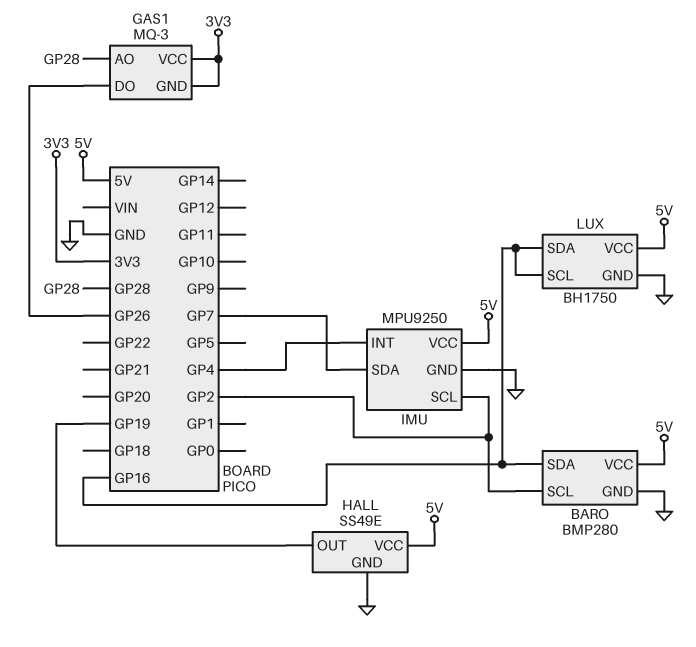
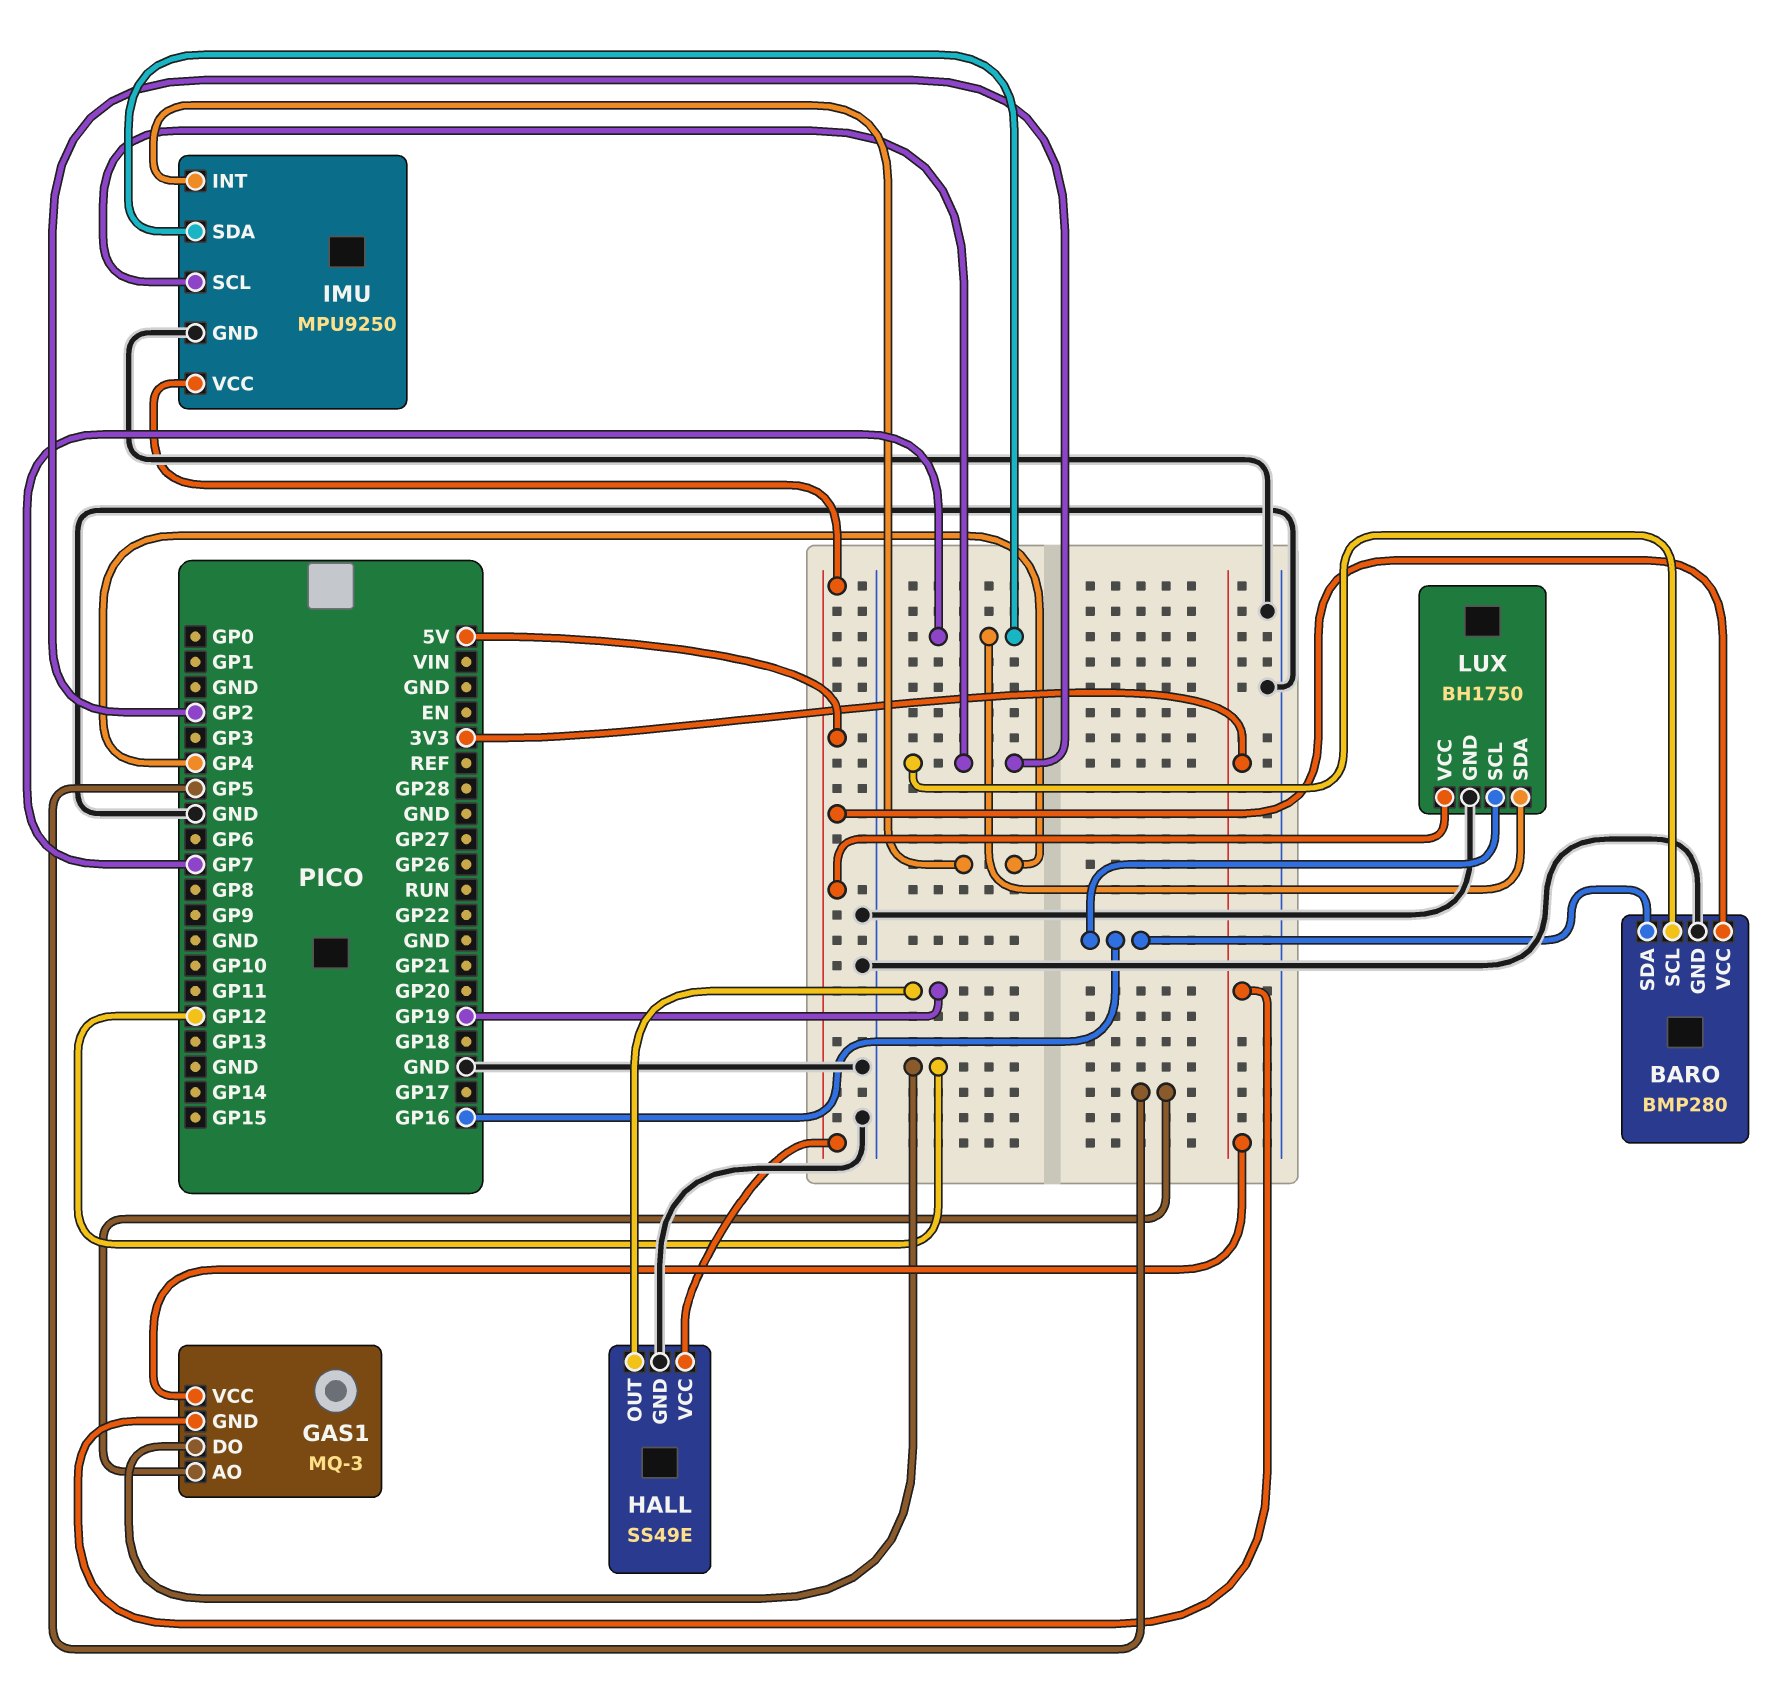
GAS1 pin AO: GP28 -> GP5
GAS1 pin DO: GP26 -> GP12
LUX pin SDA: GP16 -> GP7

